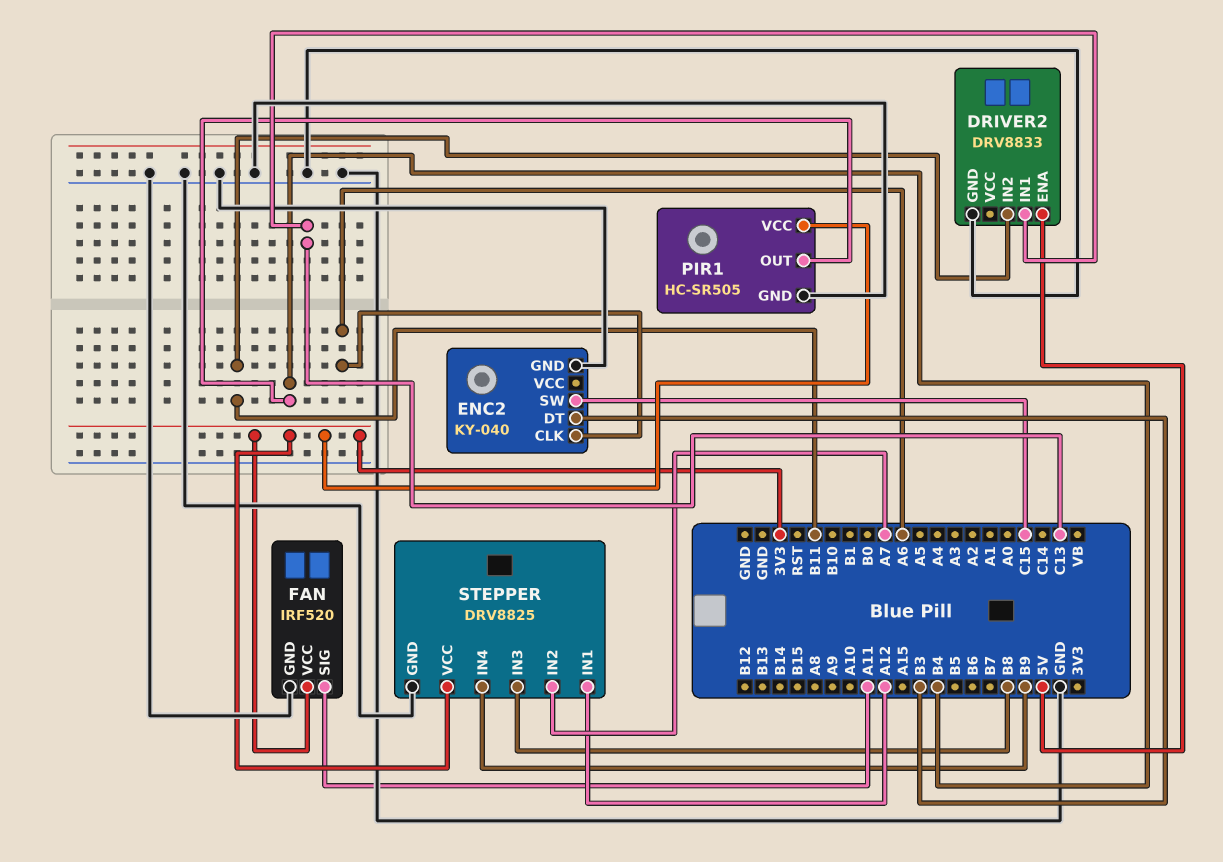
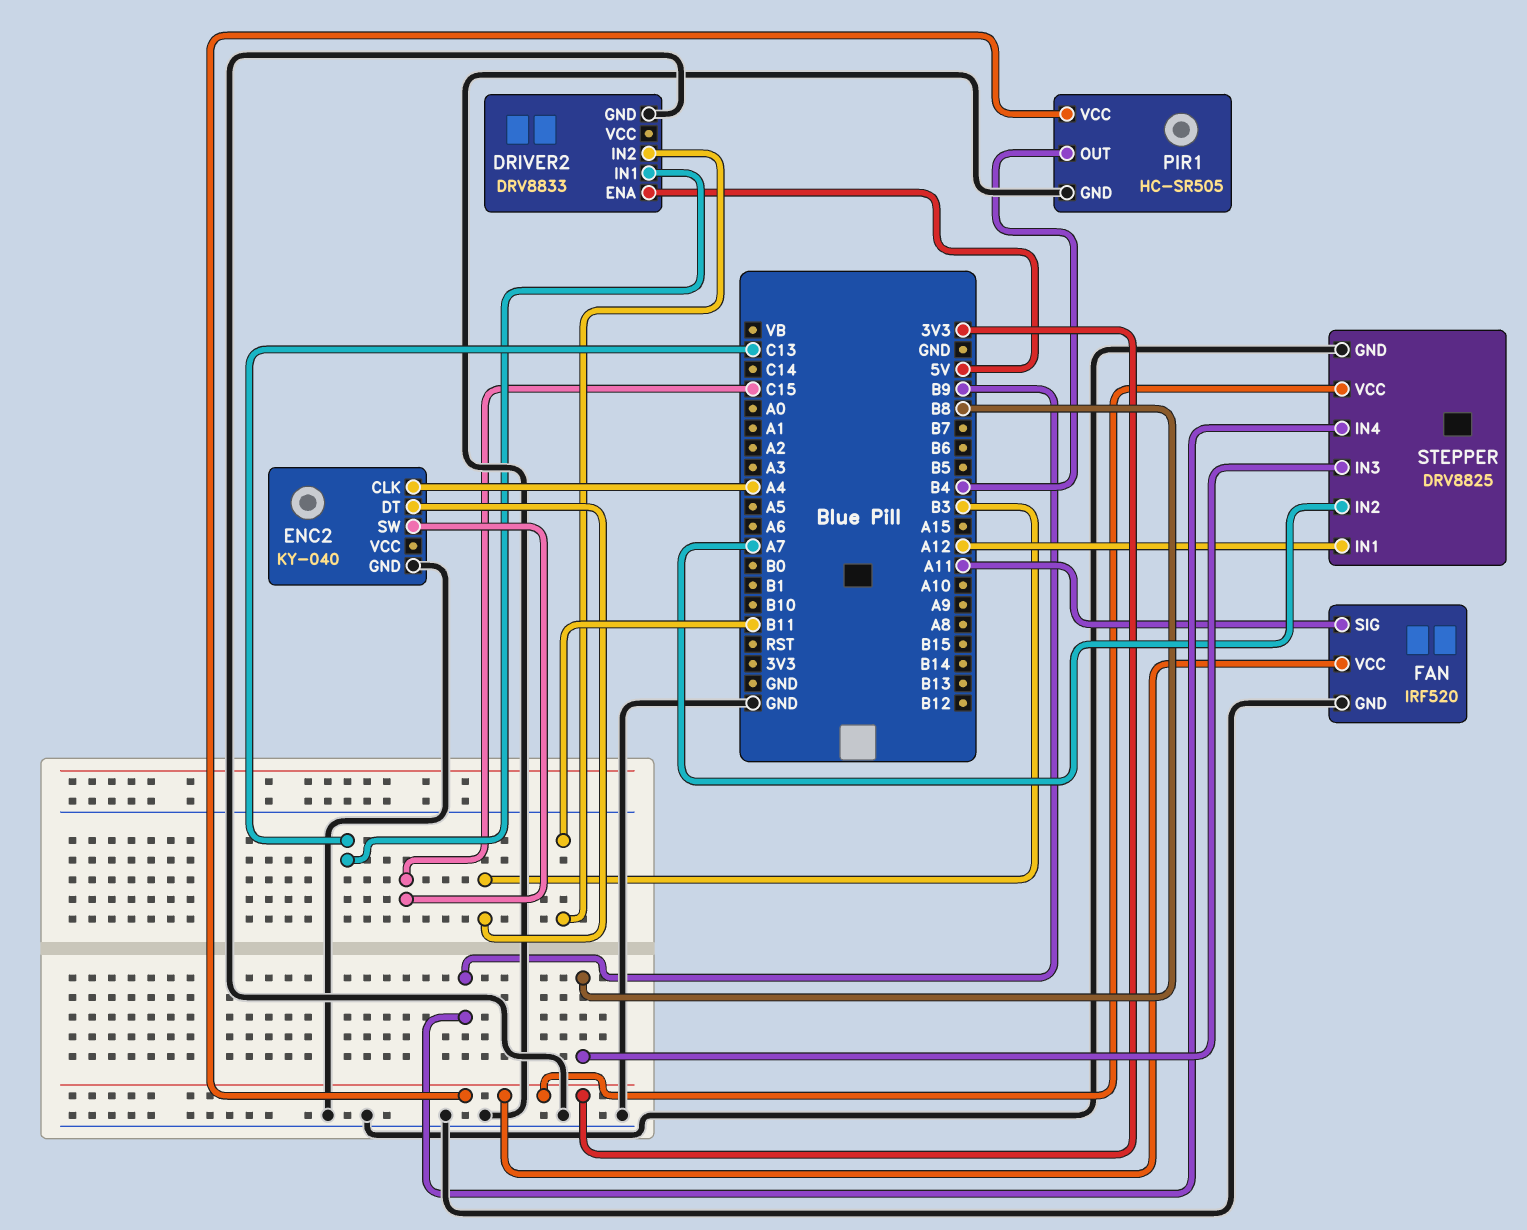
ENC2 pin CLK: A6 -> A4

